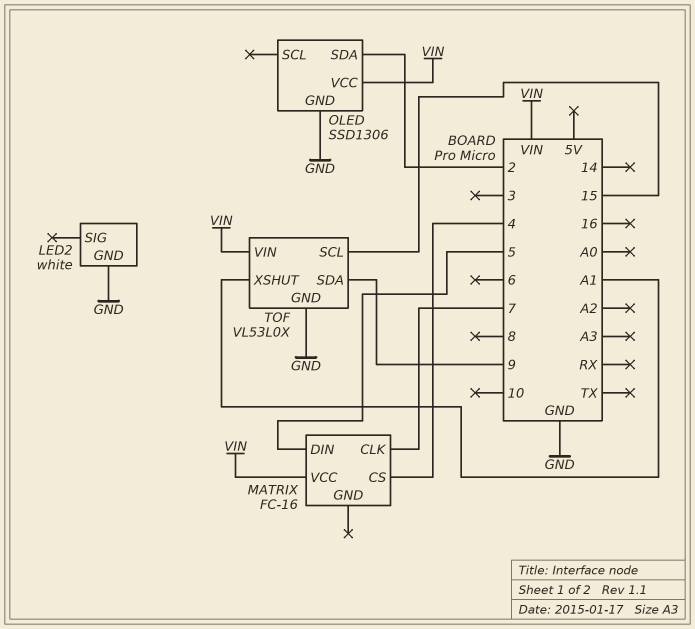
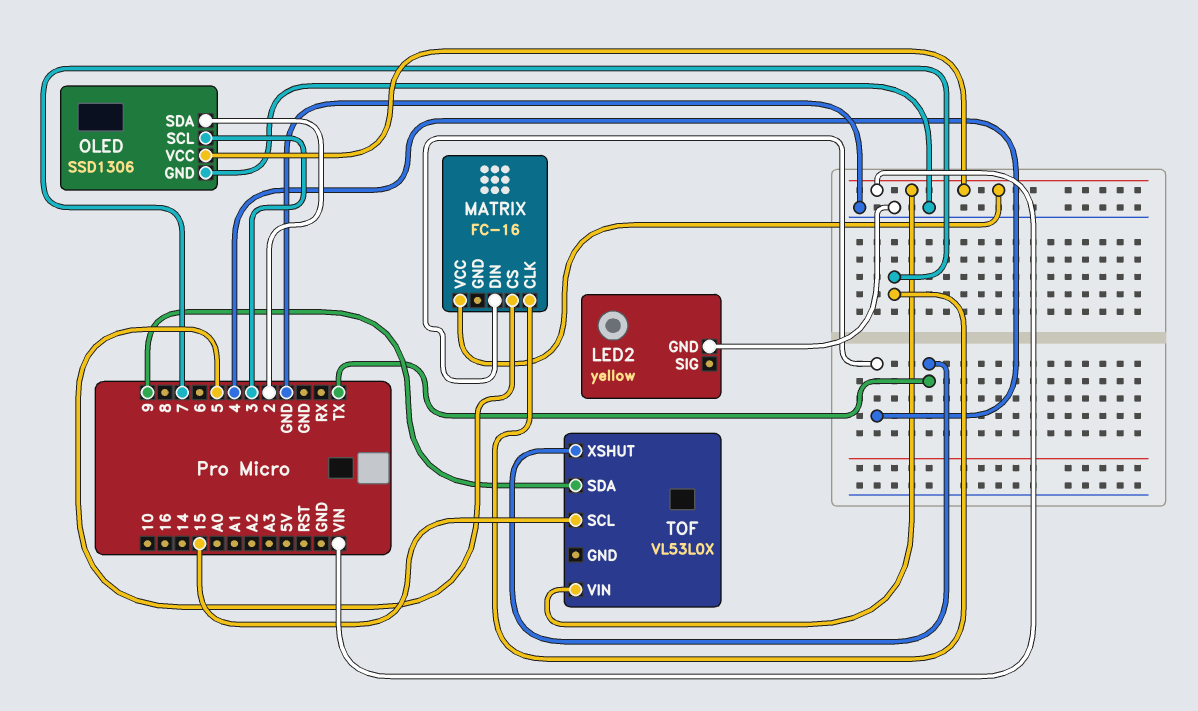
LED2: white -> yellow
MATRIX pin CS: 4 -> 5
MATRIX pin DIN: 5 -> 4
OLED pin SCL: none -> 3
TOF pin GND: GND -> none
TOF pin XSHUT: A1 -> TX

